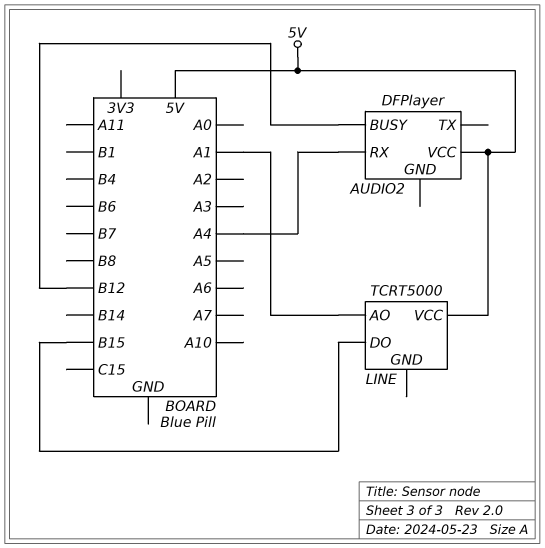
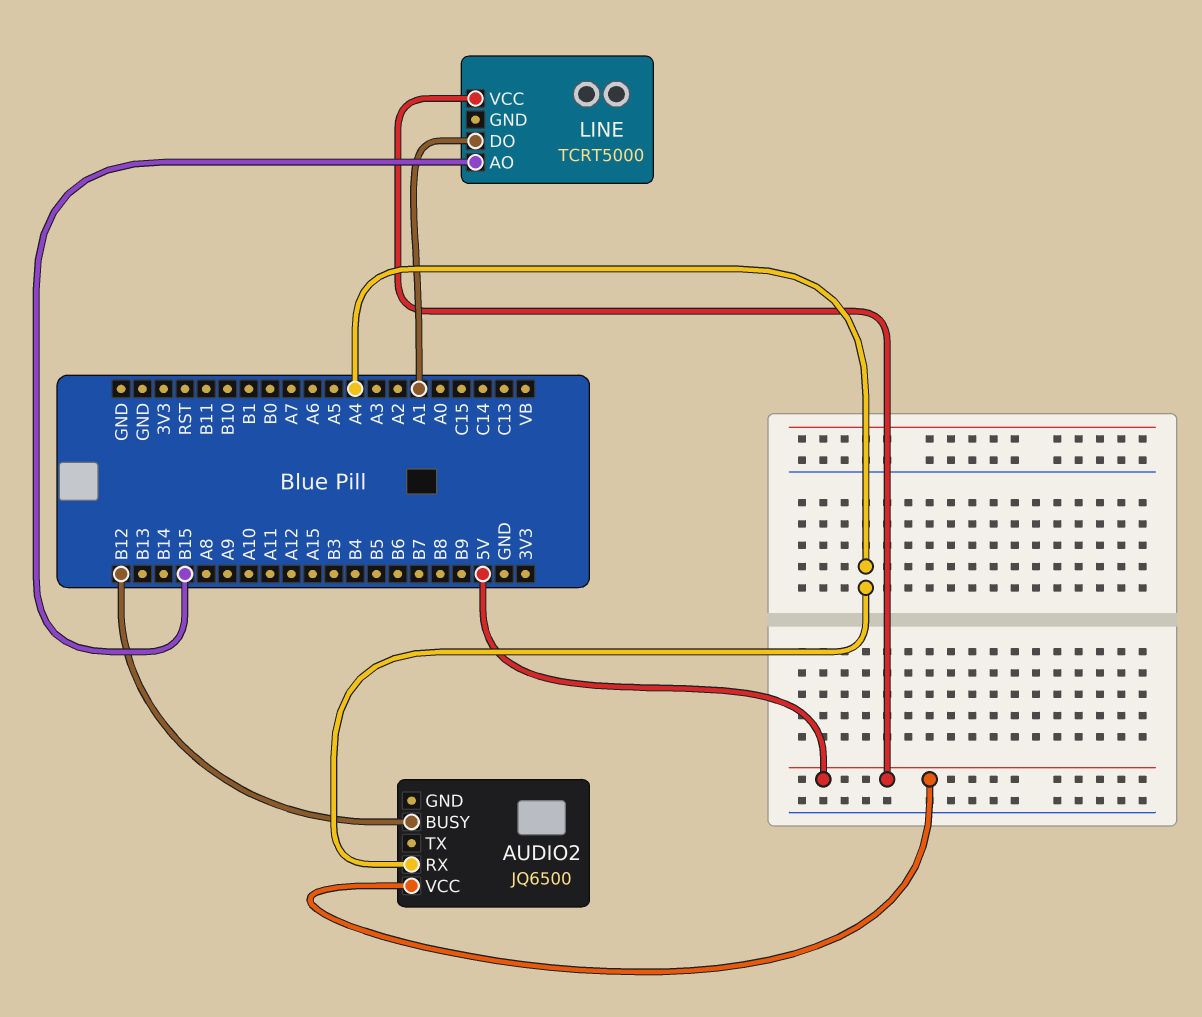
AUDIO2: DFPlayer -> JQ6500
LINE pin AO: A1 -> B15
LINE pin DO: B15 -> A1

